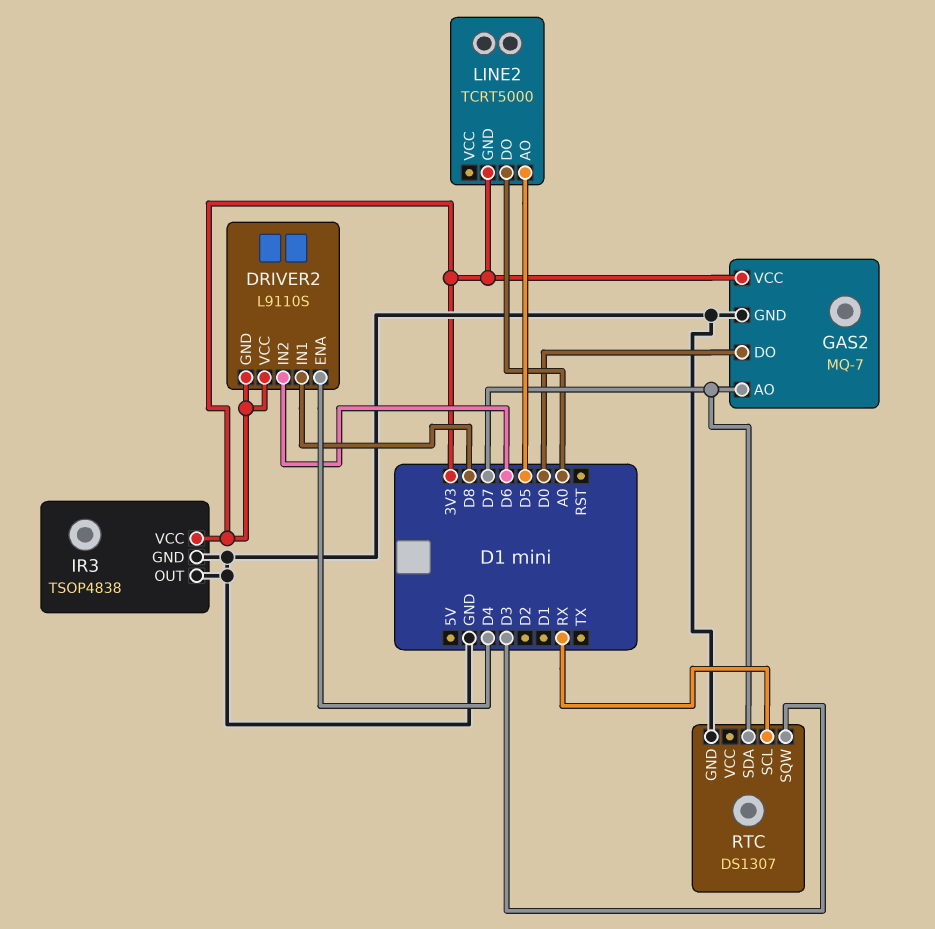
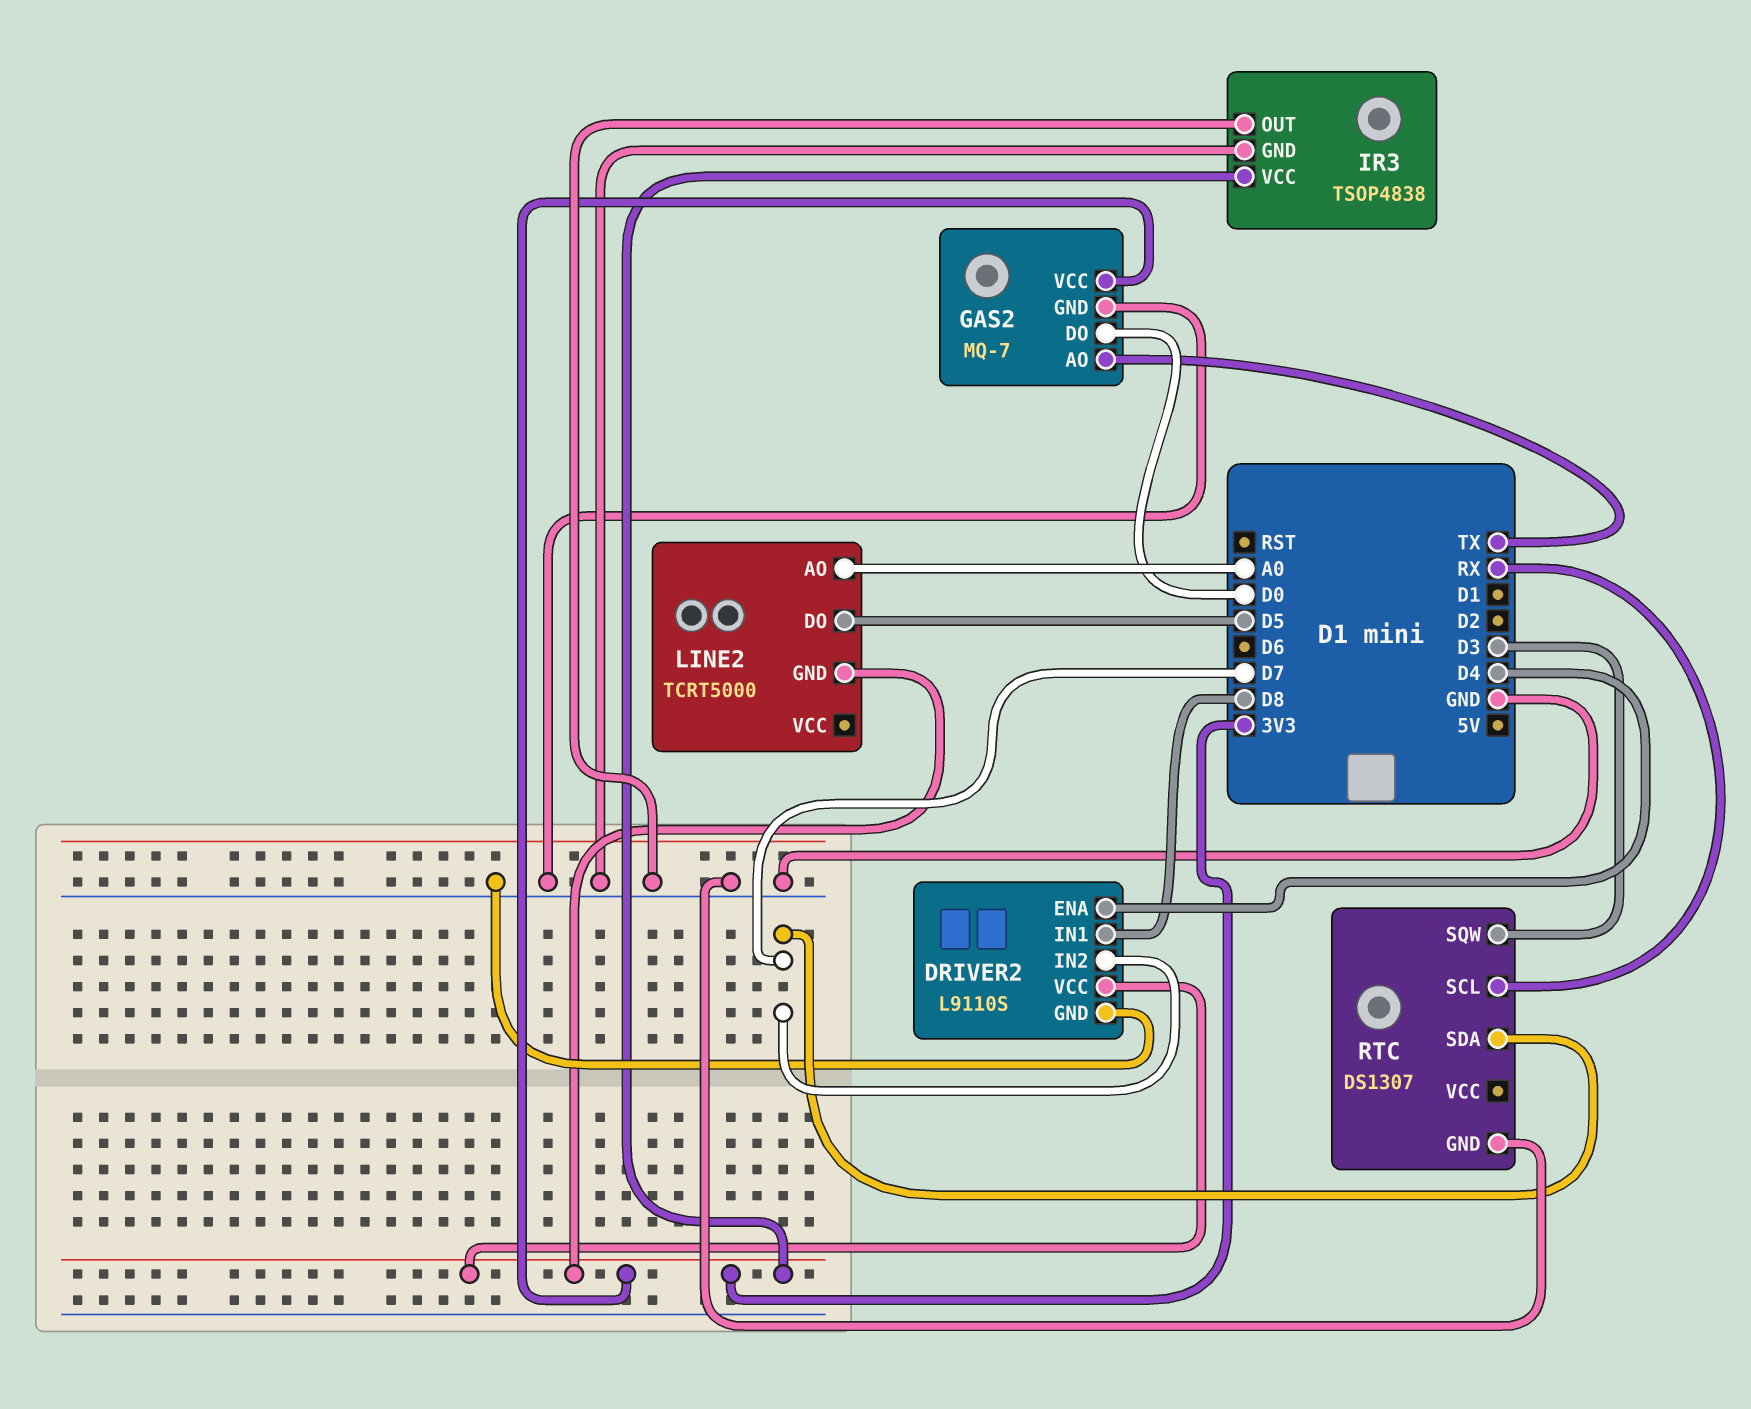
DRIVER2 pin GND: 3V3 -> GND
DRIVER2 pin IN2: D6 -> D7
GAS2 pin AO: D7 -> TX
LINE2 pin AO: D5 -> A0
LINE2 pin DO: A0 -> D5

